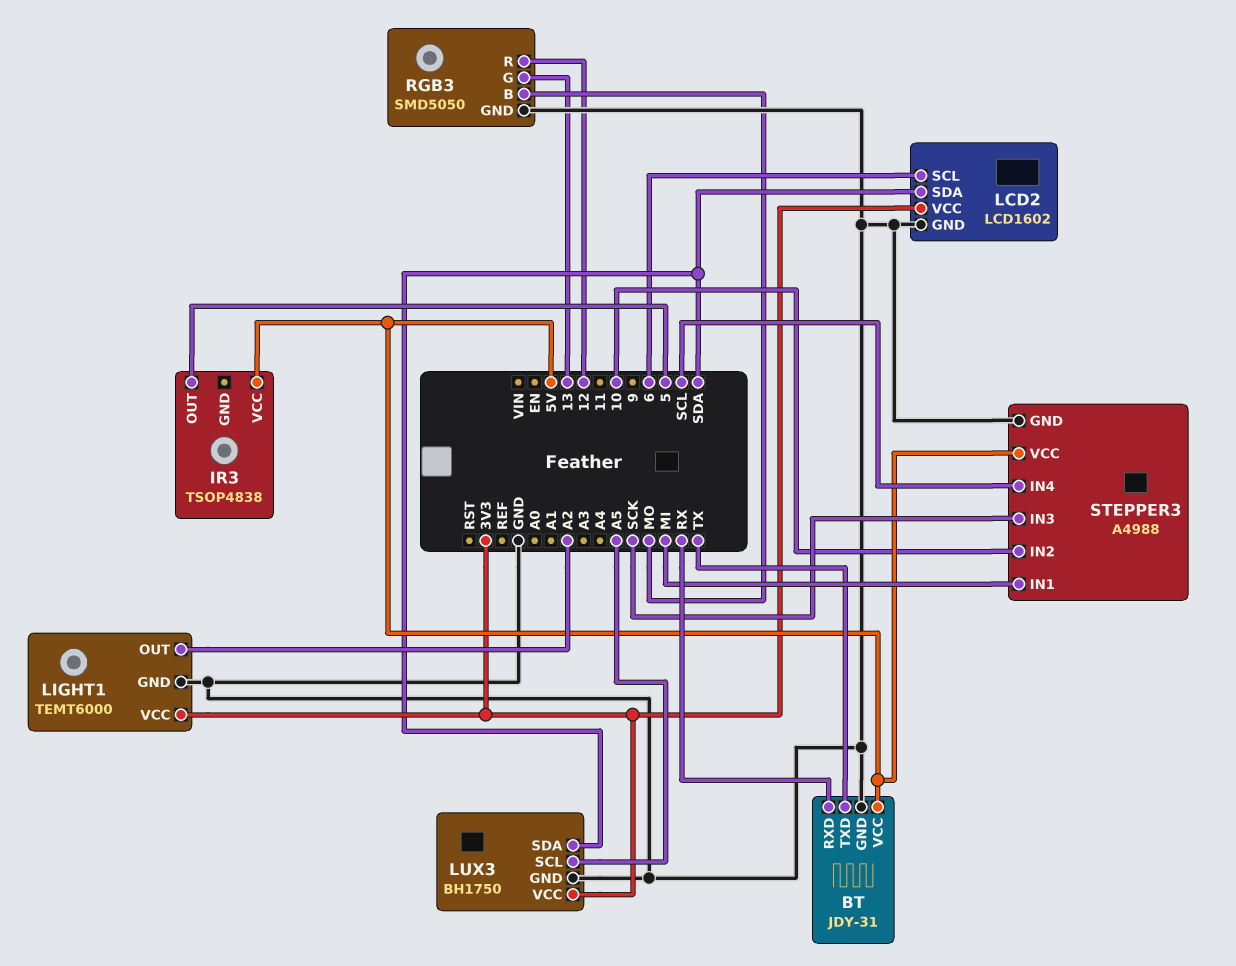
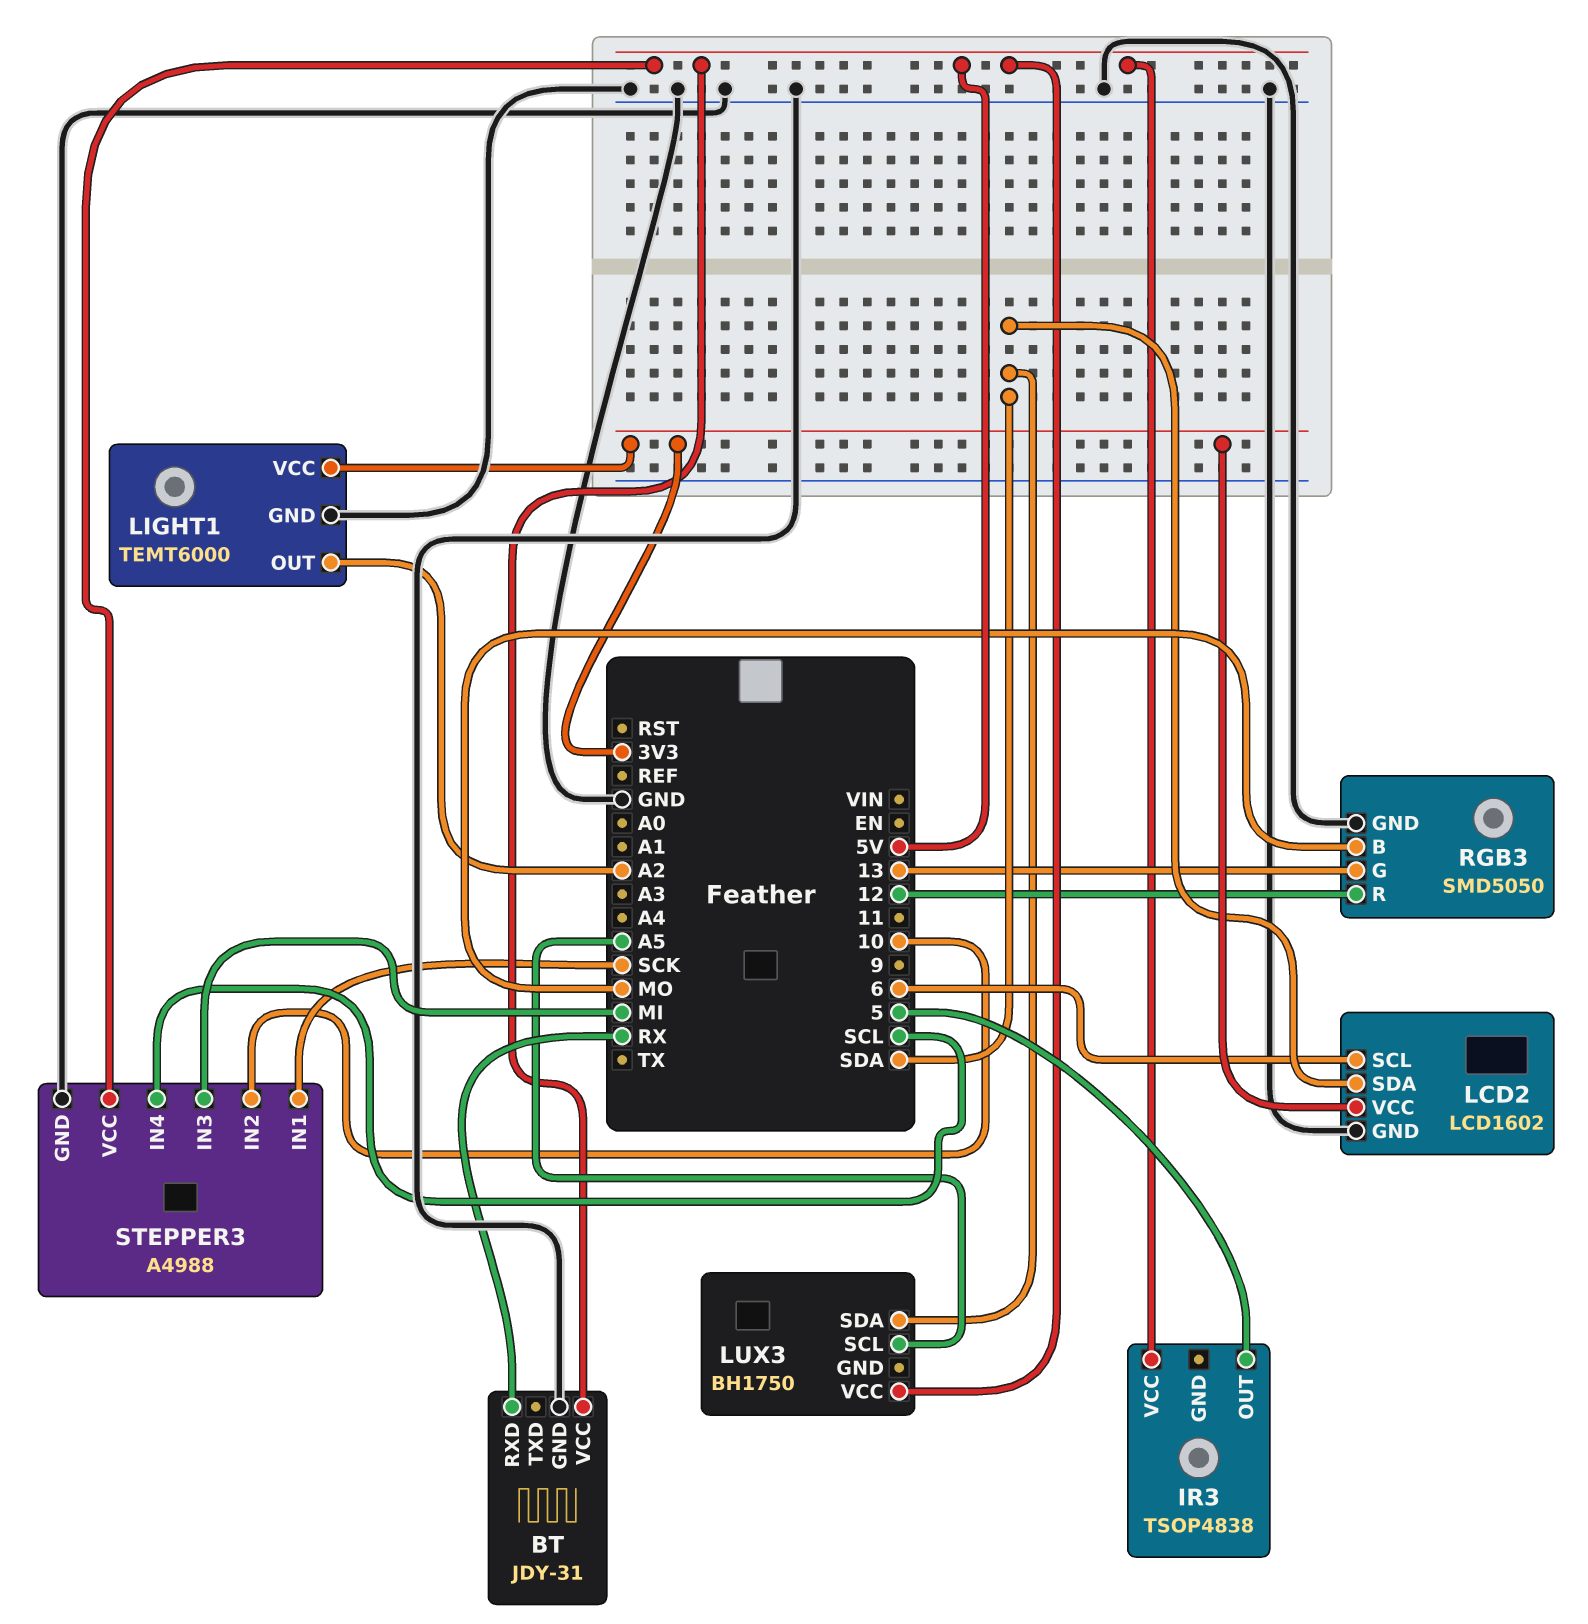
BT pin TXD: TX -> none
LUX3 pin GND: GND -> none
LUX3 pin VCC: 3V3 -> 5V
STEPPER3 pin IN1: MI -> SCK
STEPPER3 pin IN3: SCK -> MI

